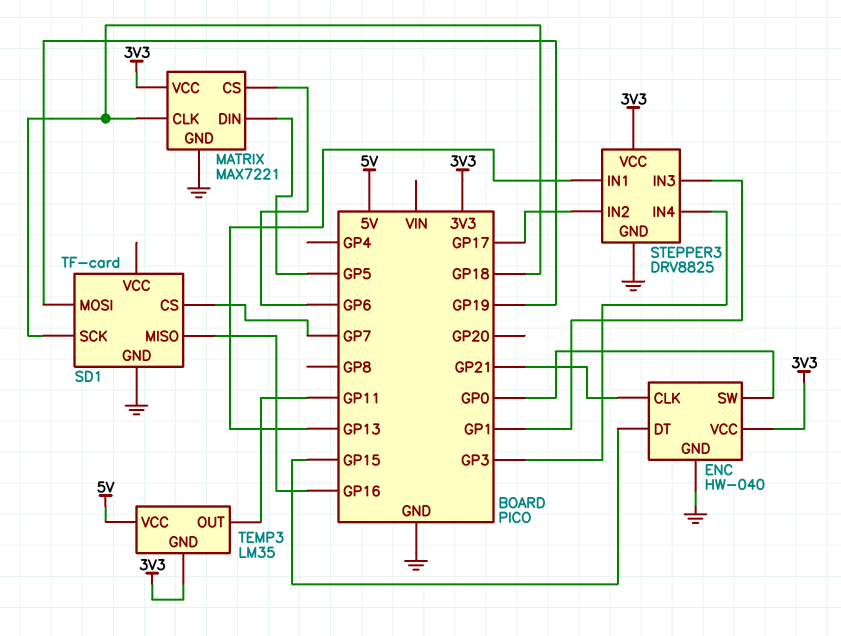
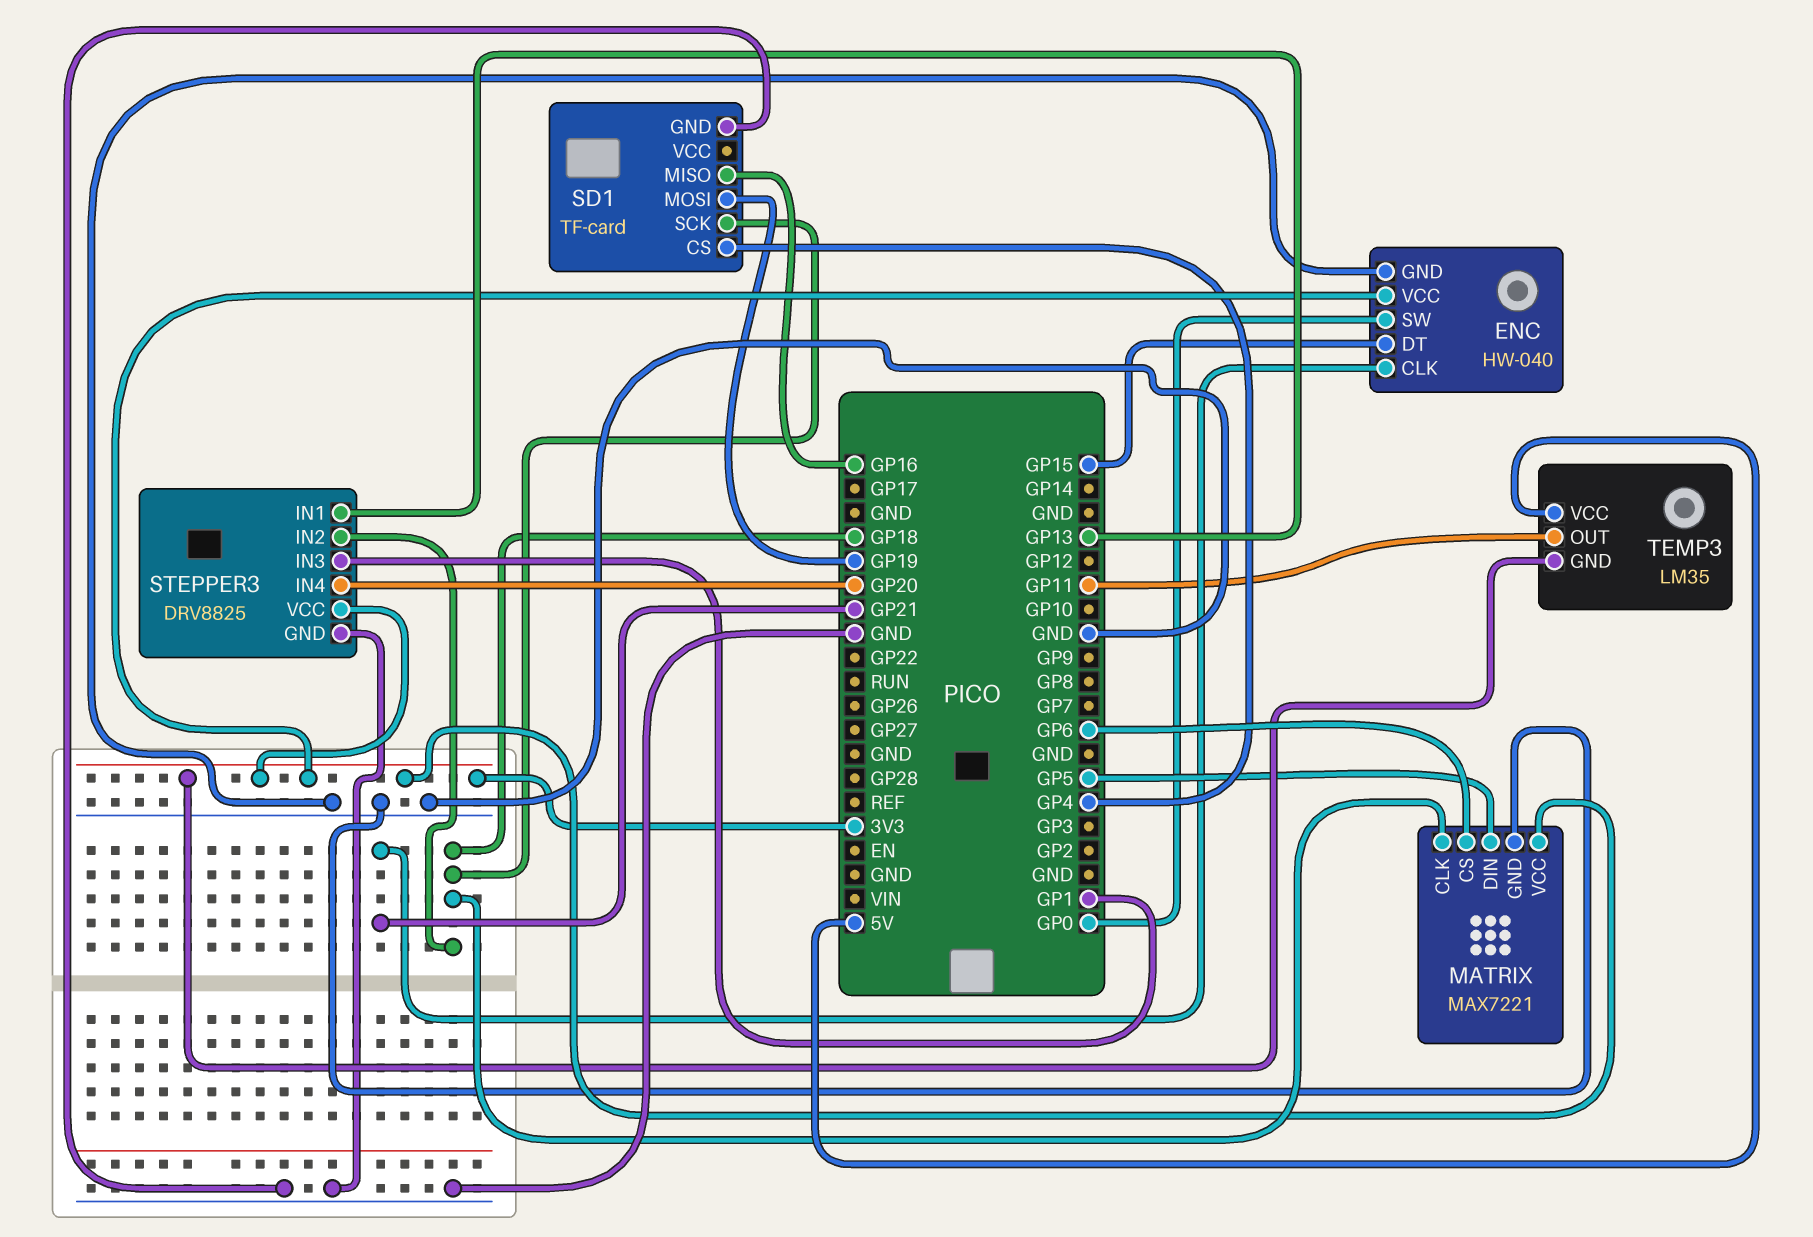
SD1 pin CS: GP7 -> GP4
STEPPER3 pin IN2: GP17 -> GP18
STEPPER3 pin IN4: GP3 -> GP20

